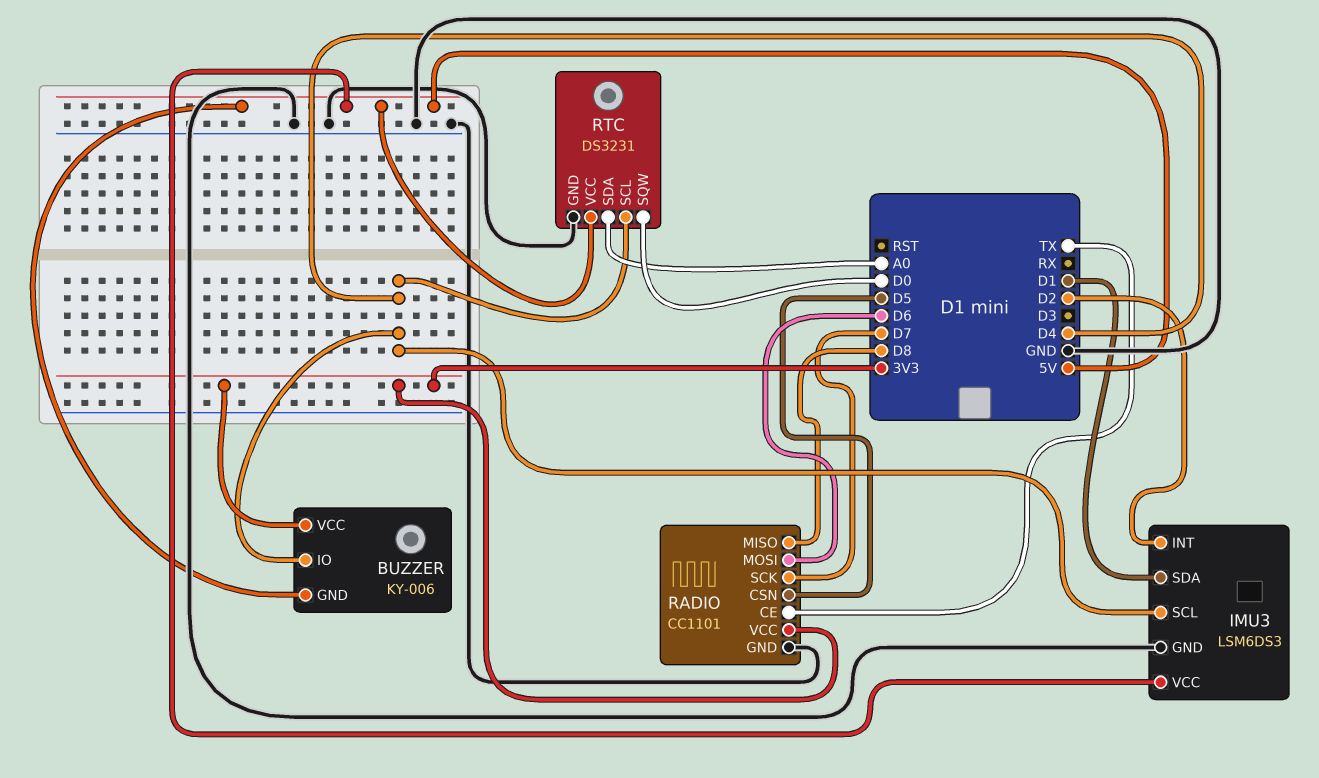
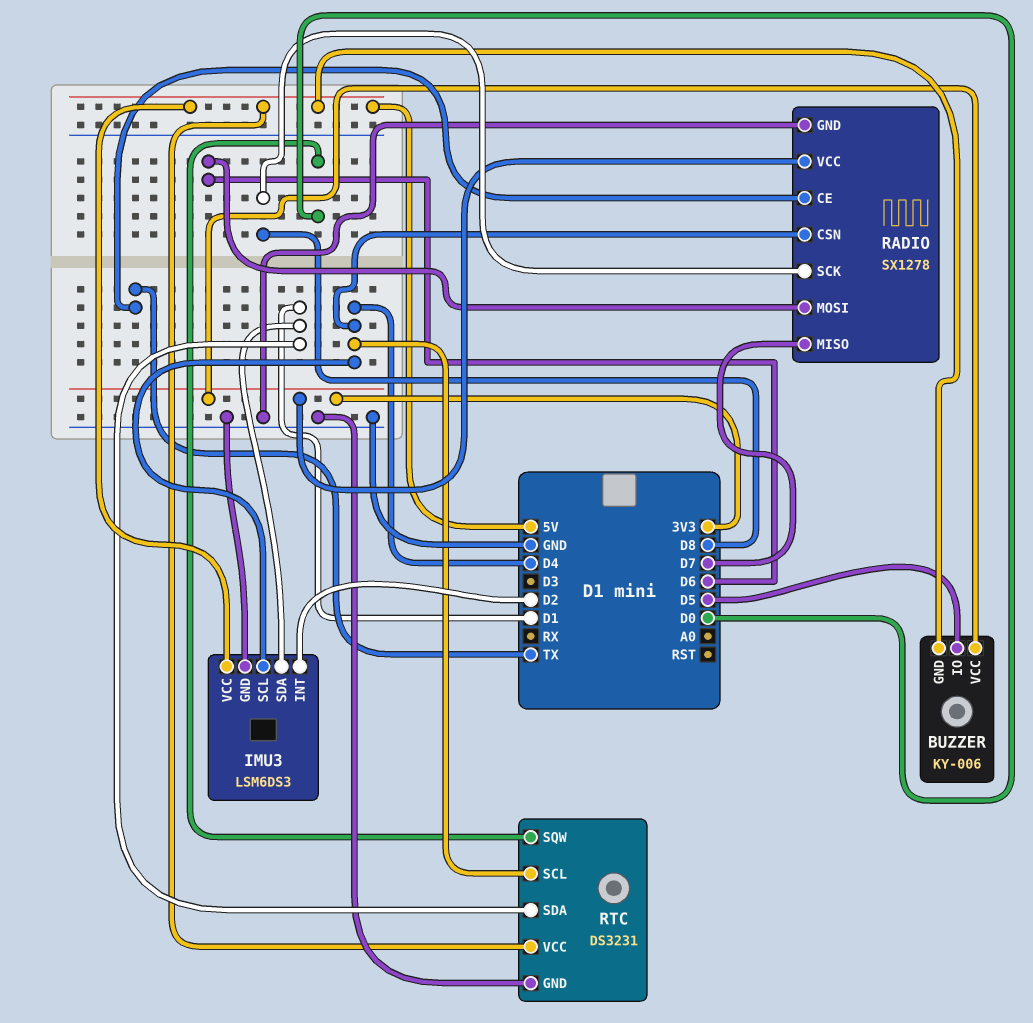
BUZZER pin IO: D4 -> D5
RADIO: CC1101 -> SX1278
RADIO pin CSN: D5 -> D4
RADIO pin MISO: D8 -> D7
RADIO pin SCK: D7 -> D8
RTC pin SDA: A0 -> D1

